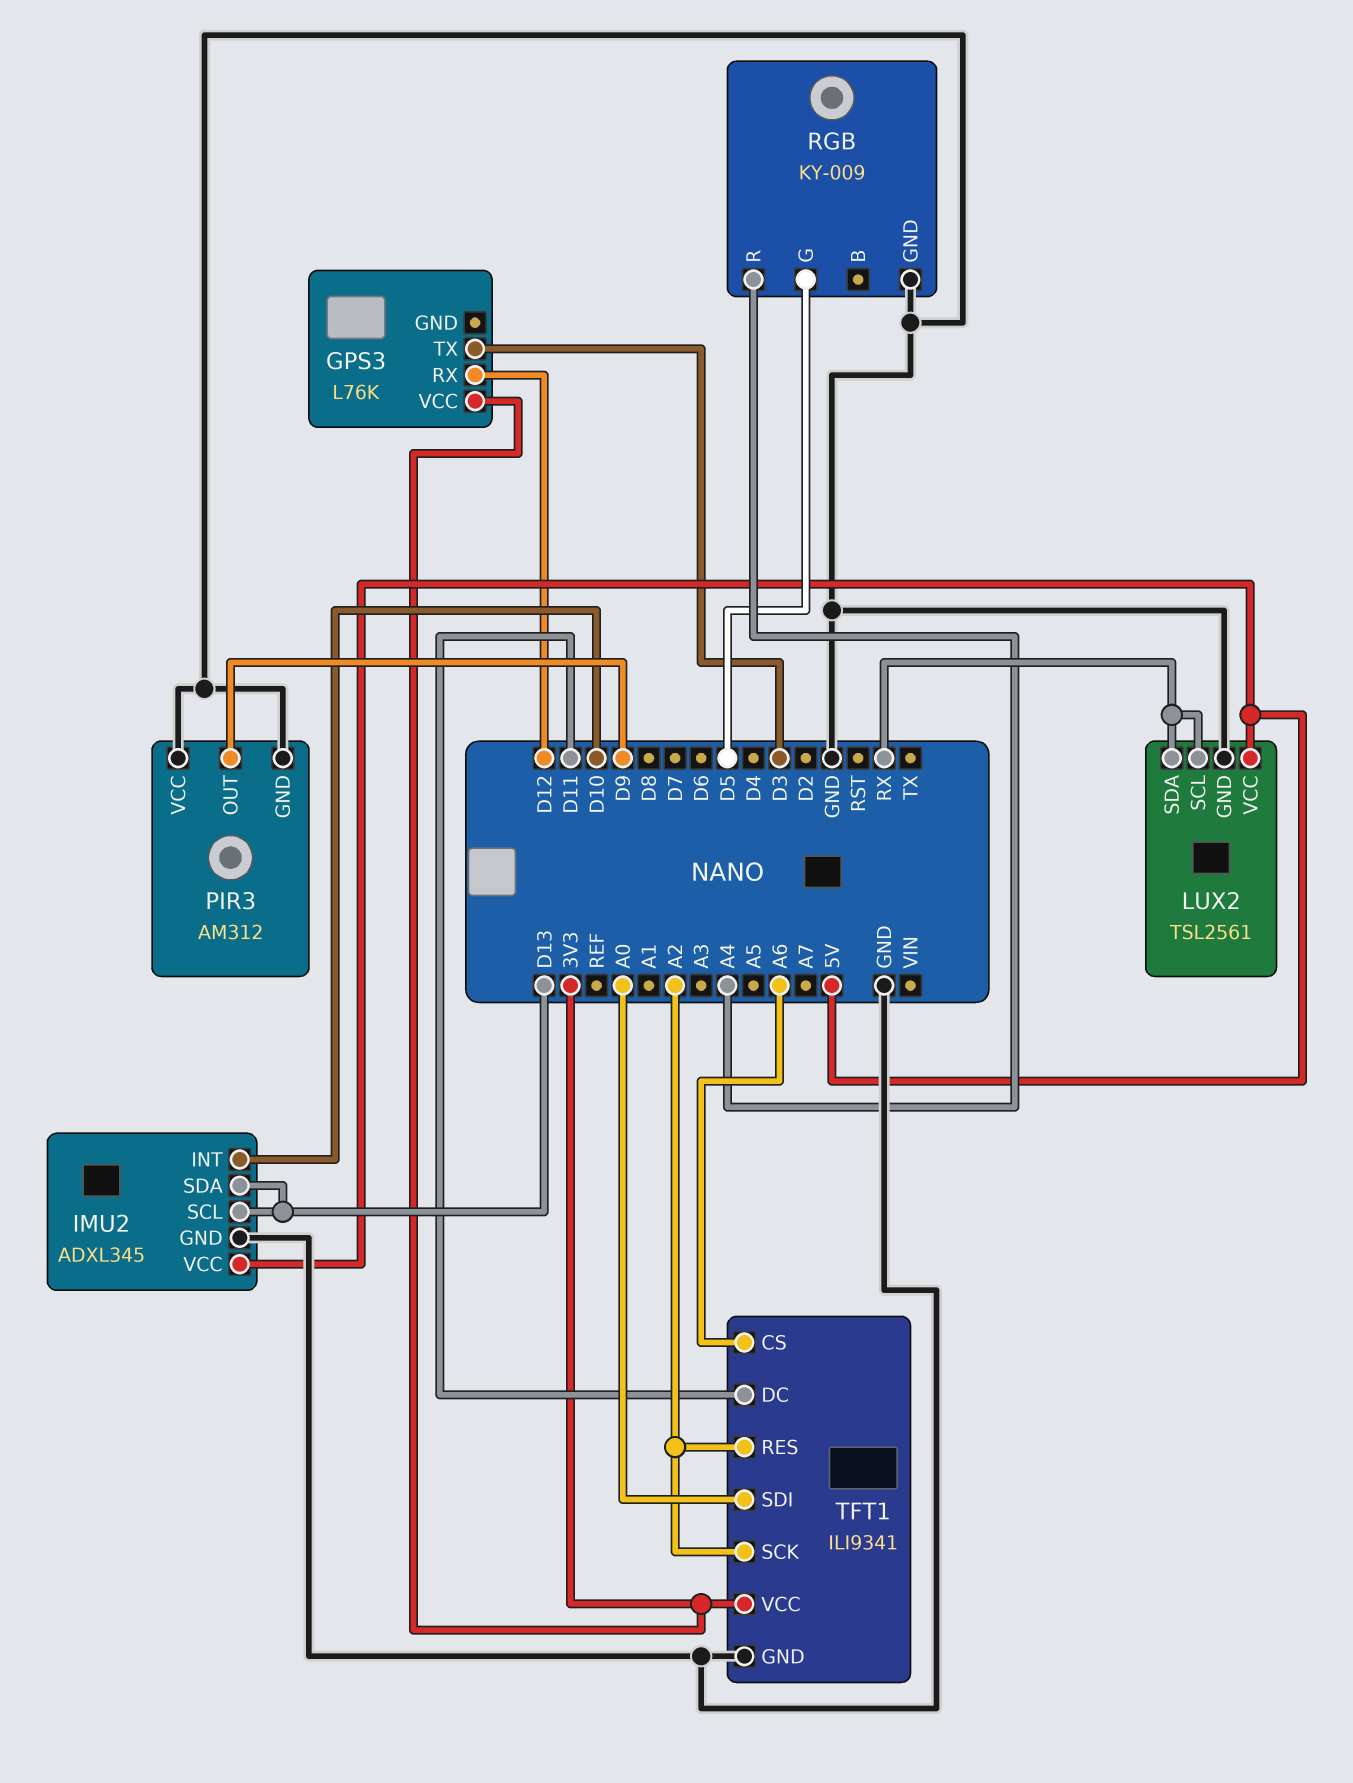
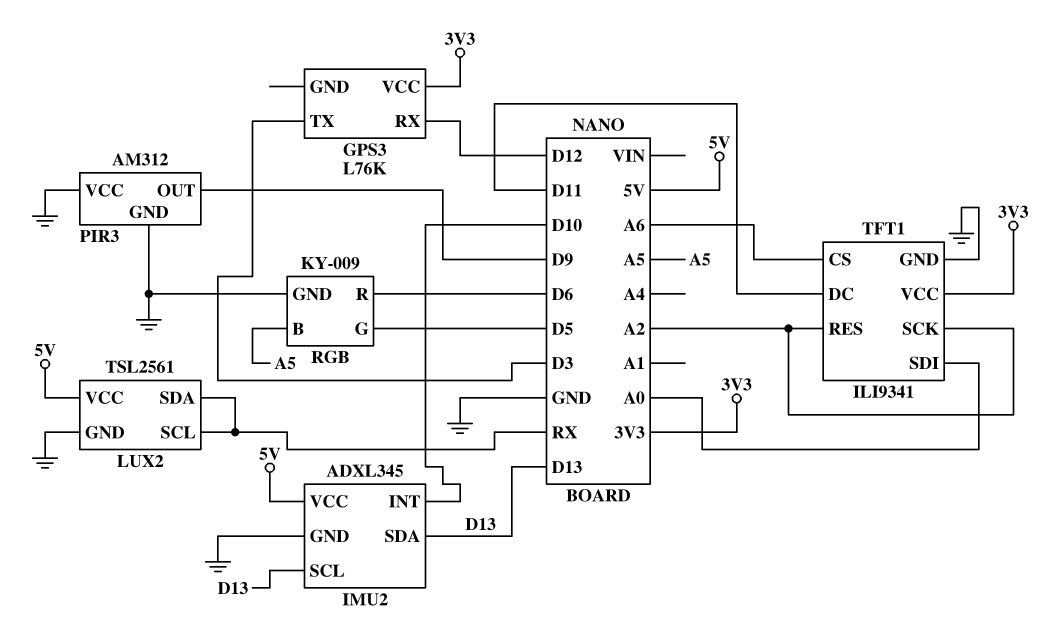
RGB pin B: none -> A5
RGB pin R: A4 -> D6

